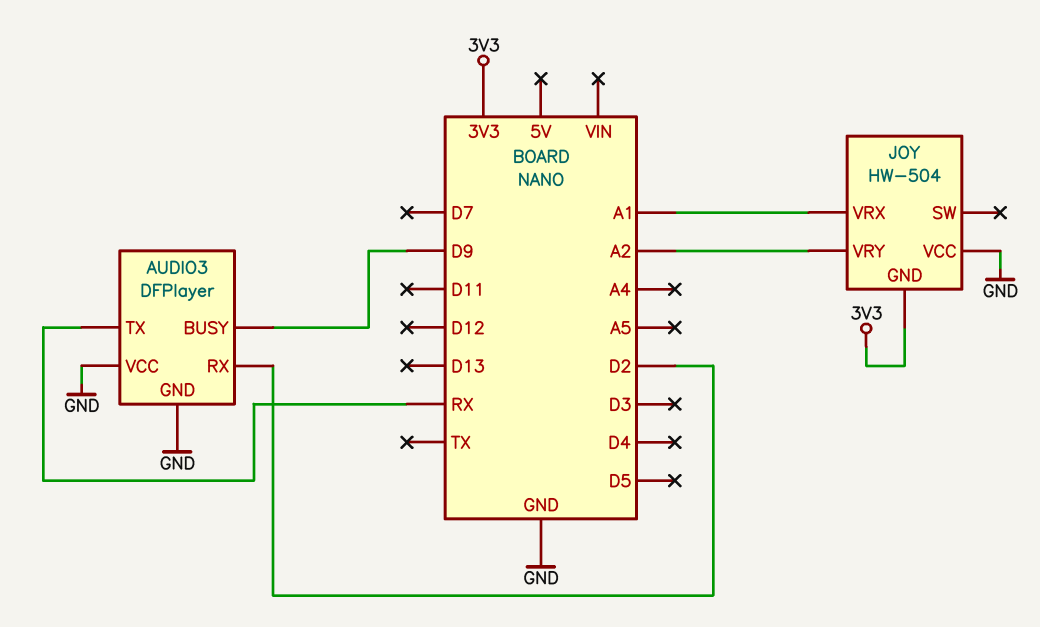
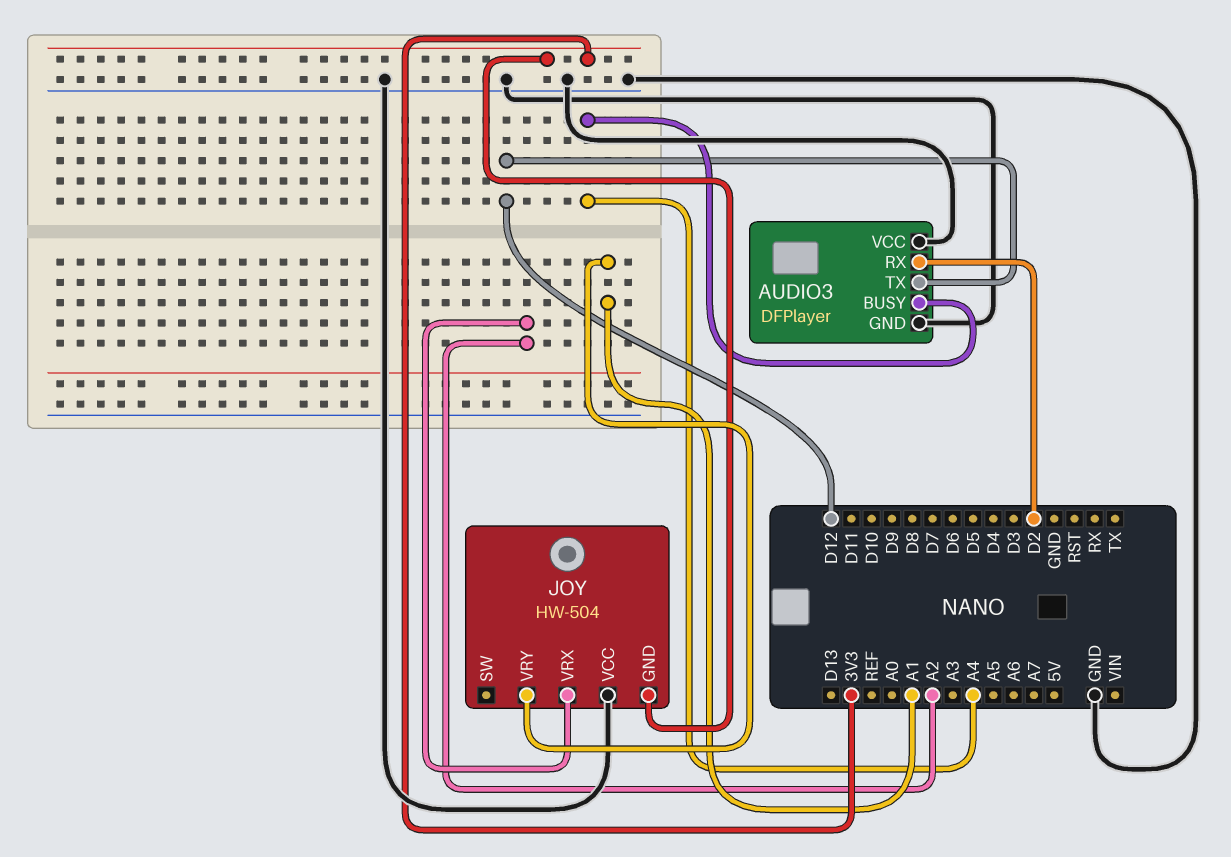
AUDIO3 pin BUSY: D9 -> A4
AUDIO3 pin TX: RX -> D12
JOY pin VRX: A1 -> A2
JOY pin VRY: A2 -> A1

